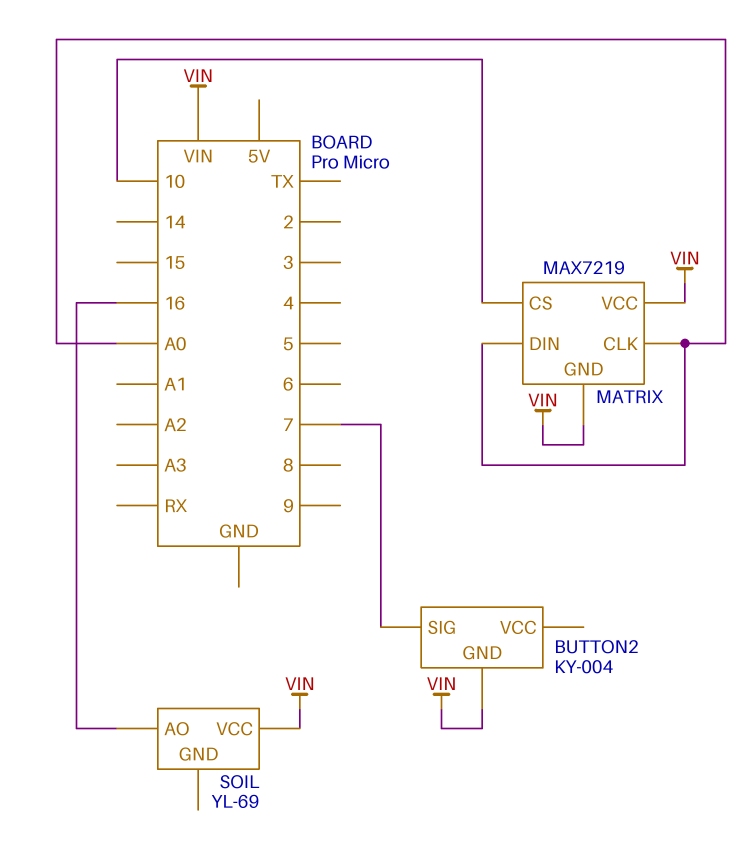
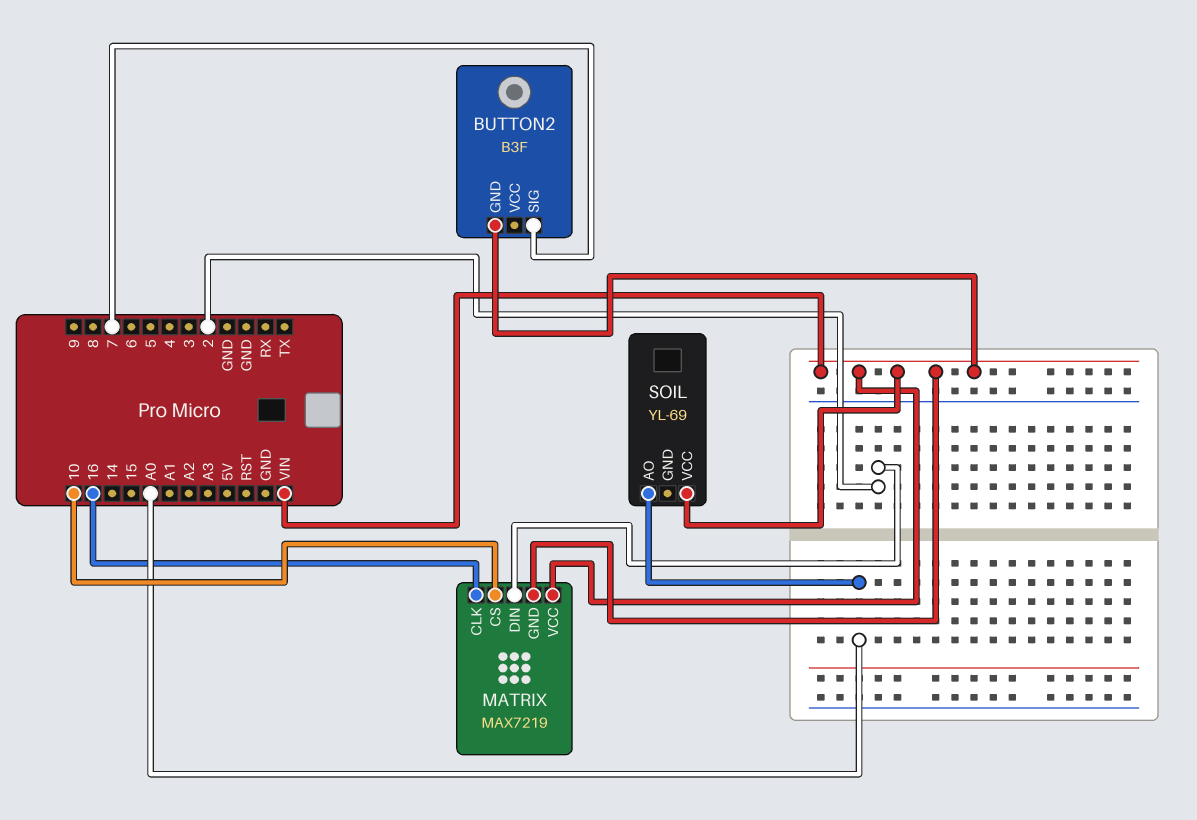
BUTTON2: KY-004 -> B3F
MATRIX pin CLK: A0 -> 16
MATRIX pin DIN: A0 -> 2
SOIL pin AO: 16 -> A0

